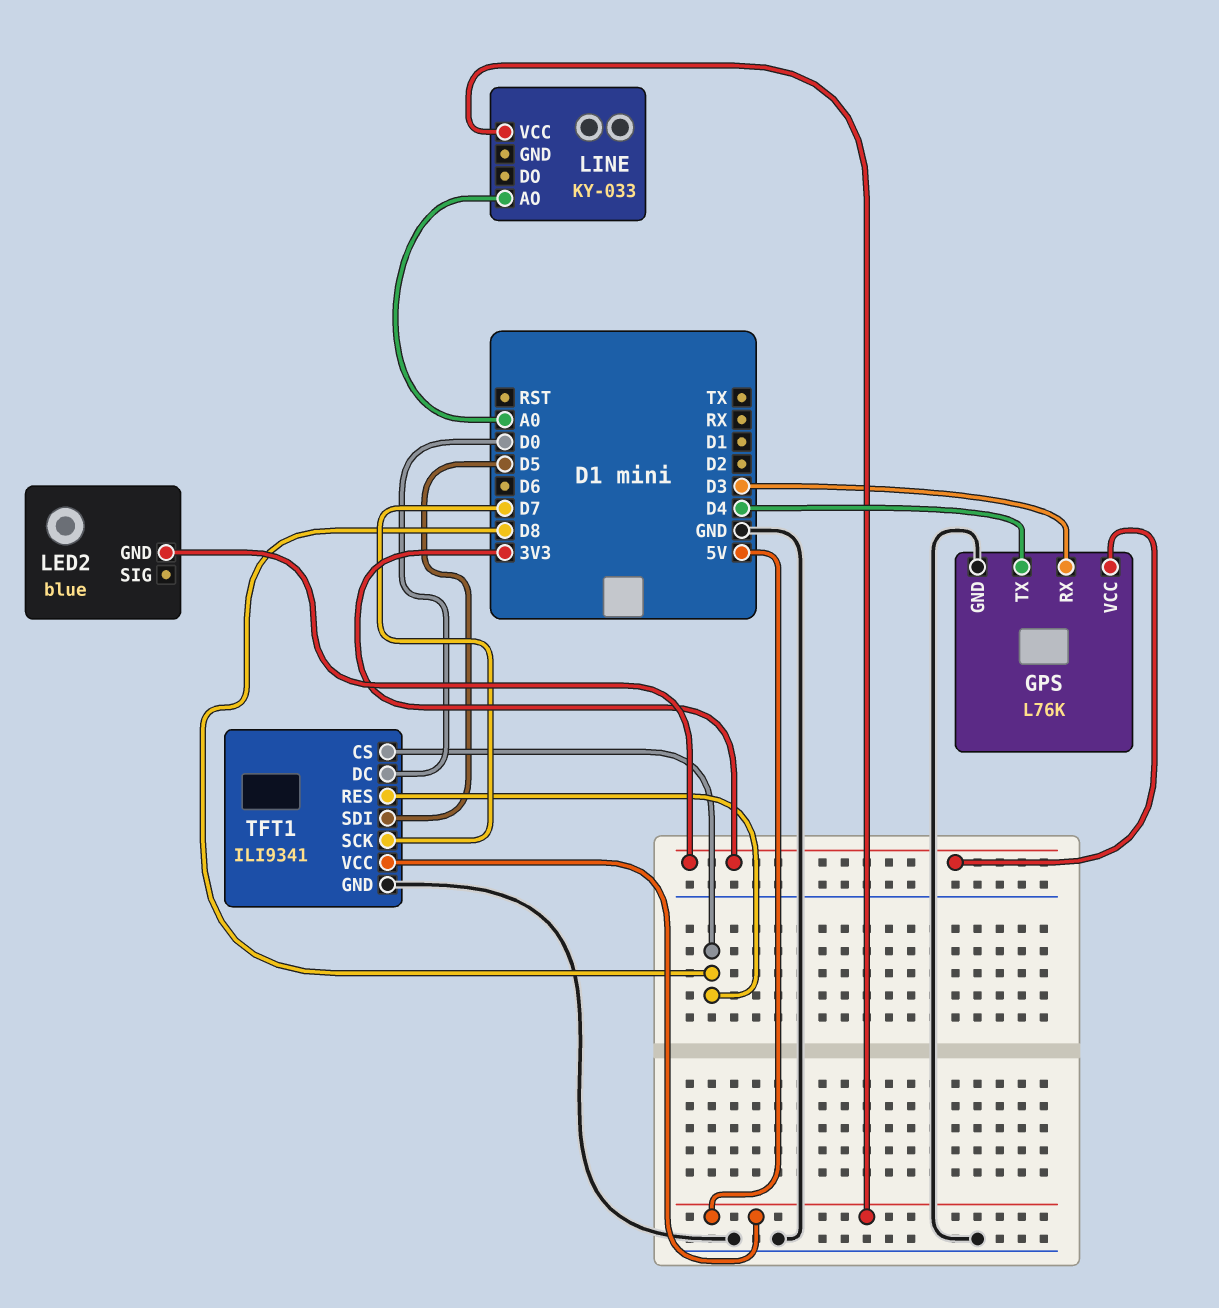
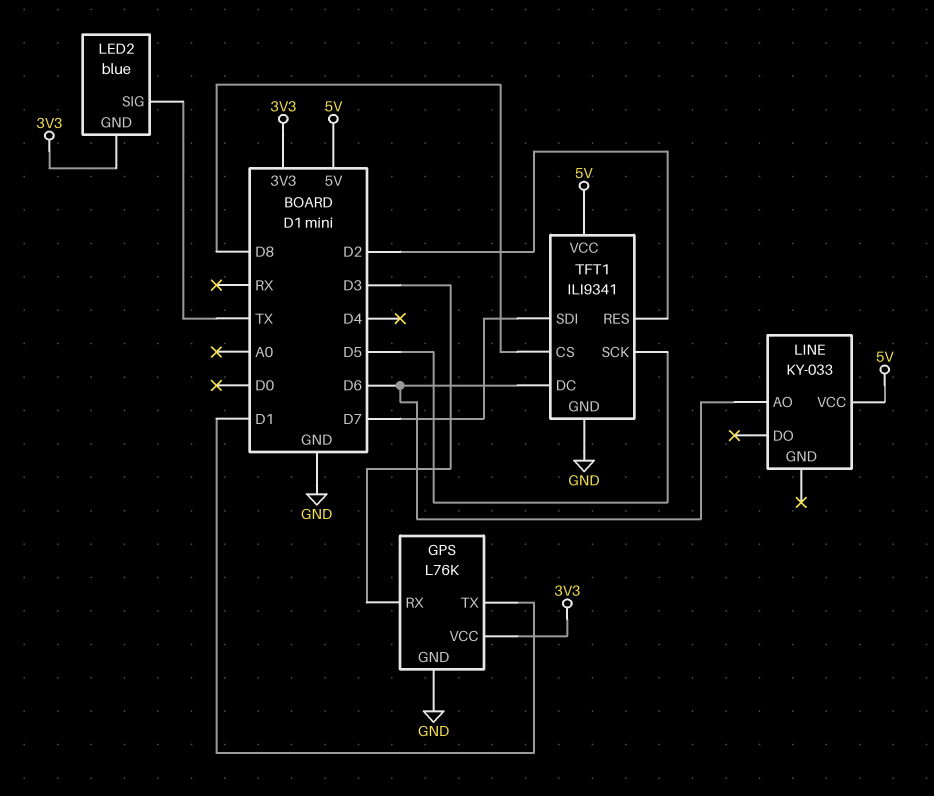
GPS pin TX: D4 -> D1
LED2 pin SIG: none -> TX
LINE pin AO: A0 -> D6
TFT1 pin DC: D0 -> D6
TFT1 pin RES: D8 -> D2
TFT1 pin SCK: D7 -> D5
TFT1 pin SDI: D5 -> D7

